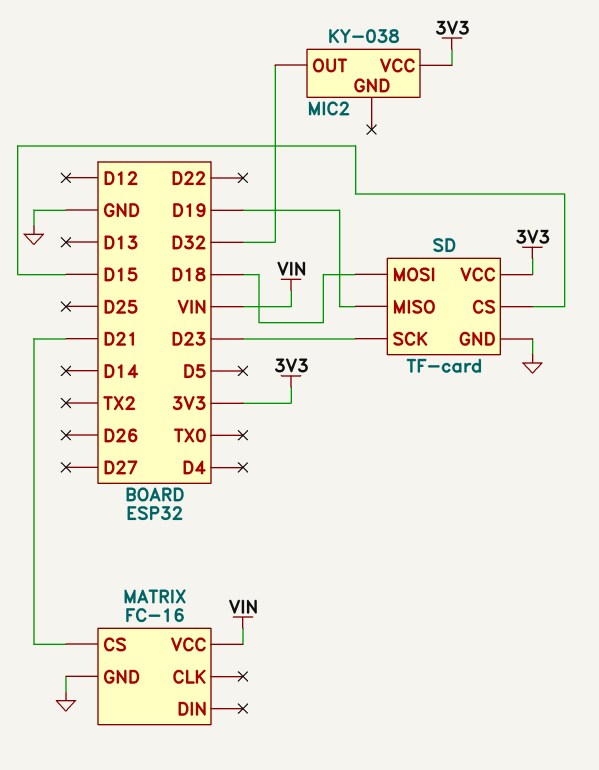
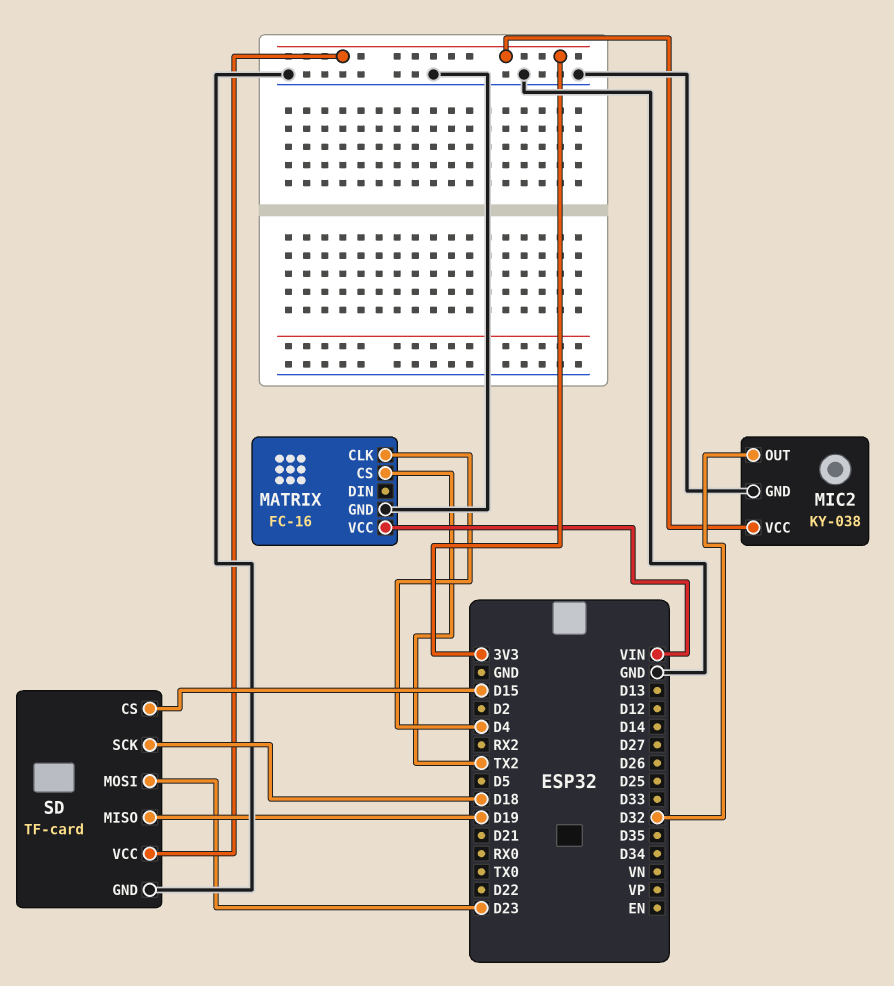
MATRIX pin CLK: none -> D4
MATRIX pin CS: D21 -> TX2
MIC2 pin GND: none -> GND
SD pin MOSI: D18 -> D23
SD pin SCK: D23 -> D18

